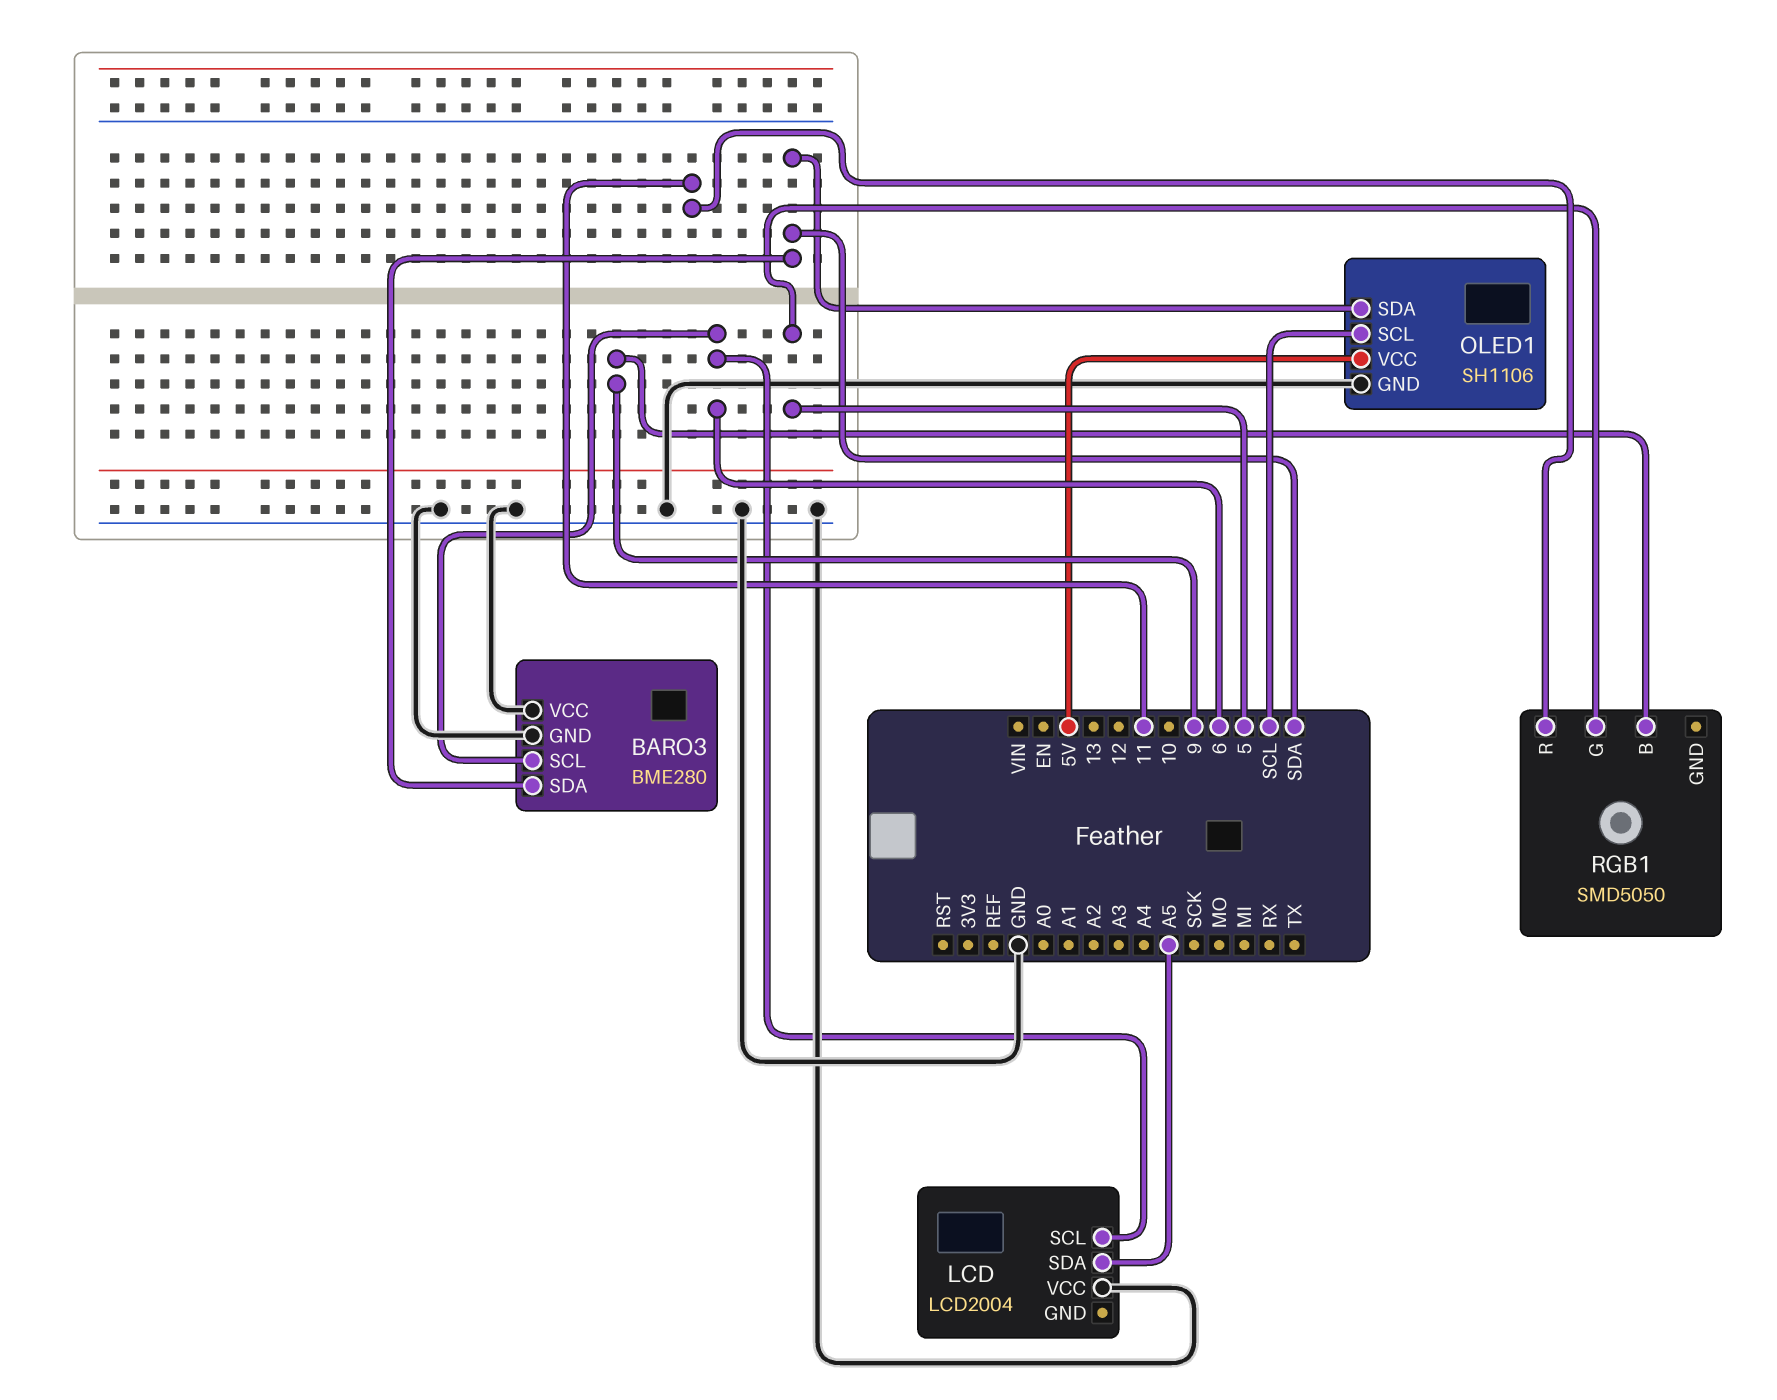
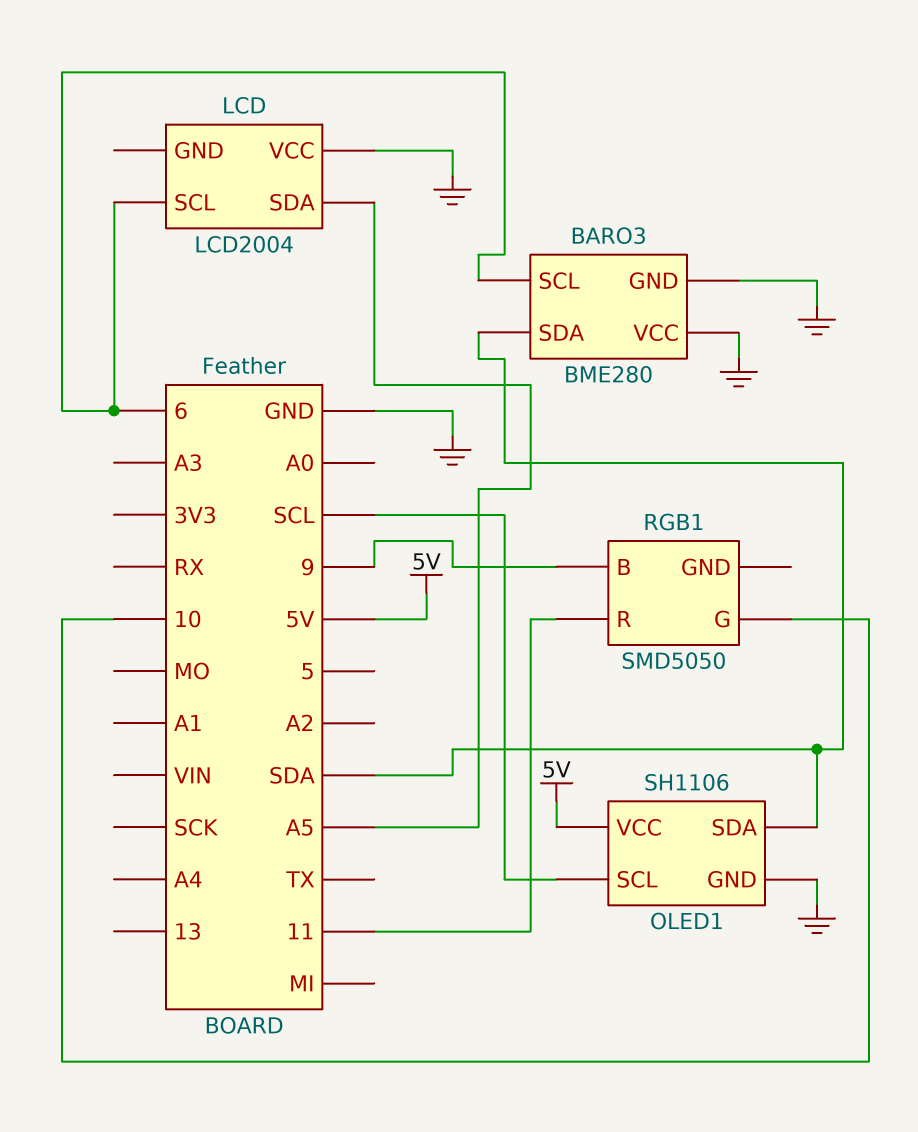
RGB1 pin G: 5 -> 10

